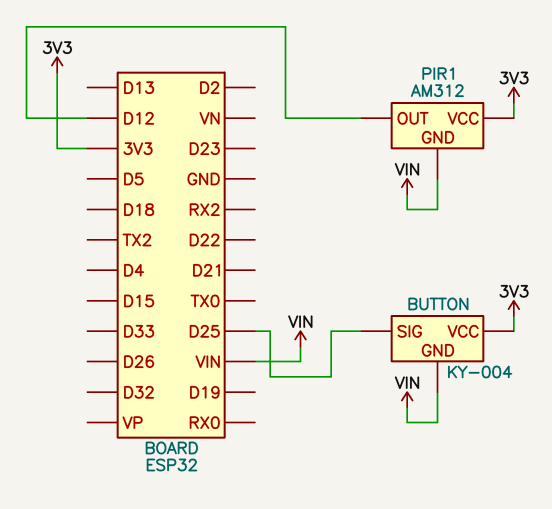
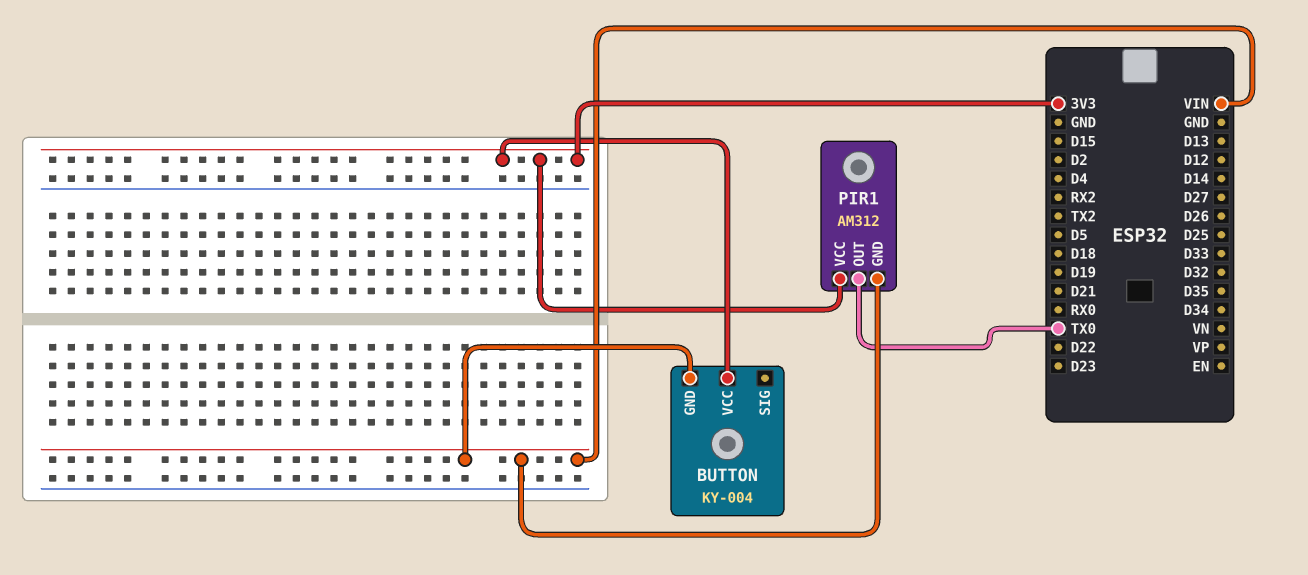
BUTTON pin SIG: D25 -> none
PIR1 pin OUT: D12 -> TX0

